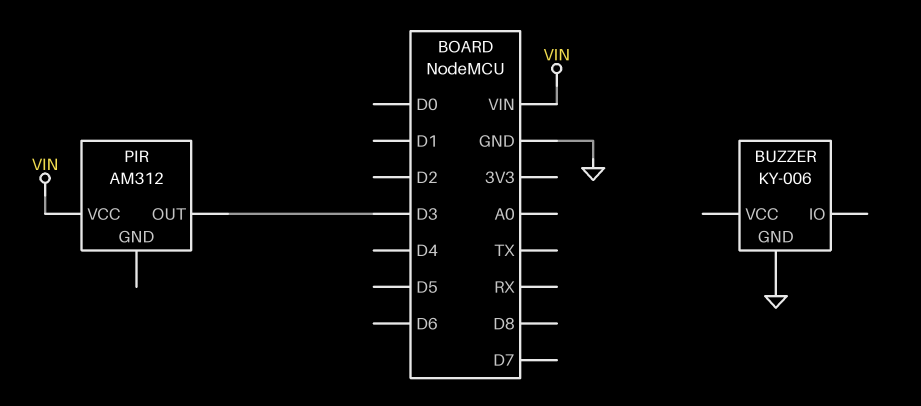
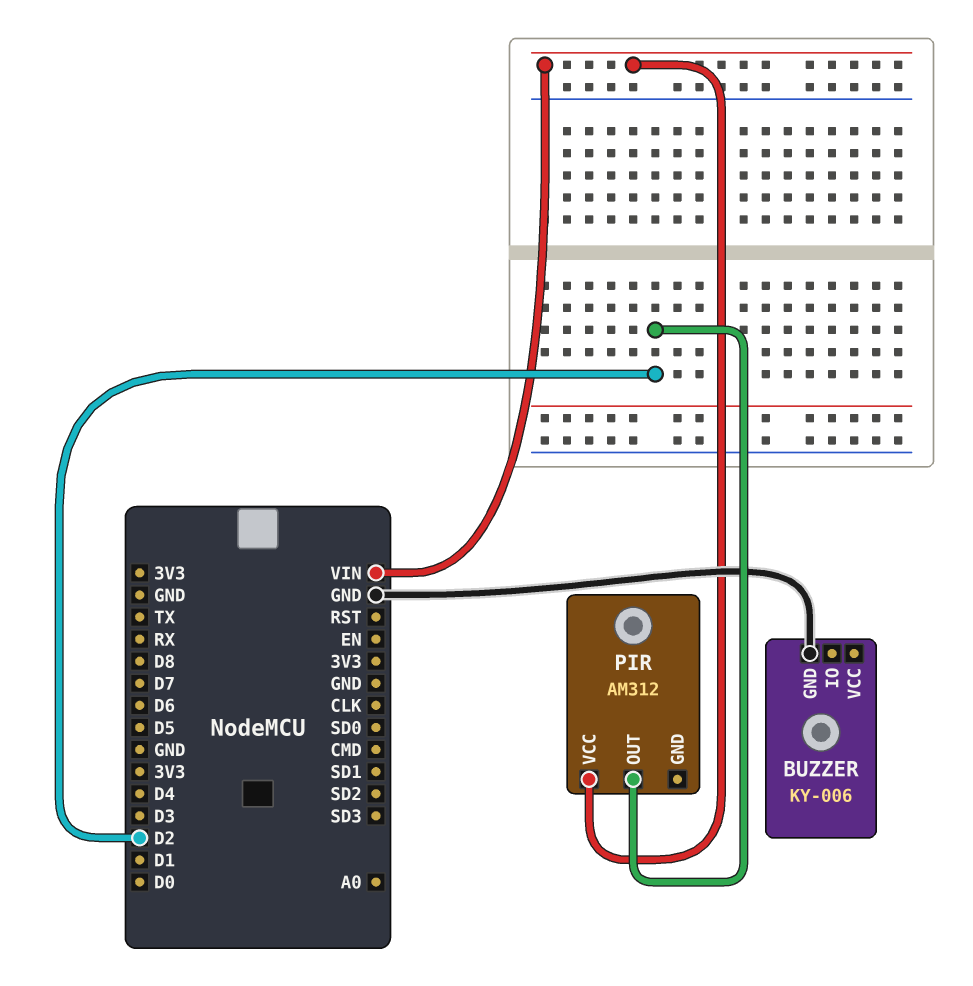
PIR pin OUT: D3 -> D2

